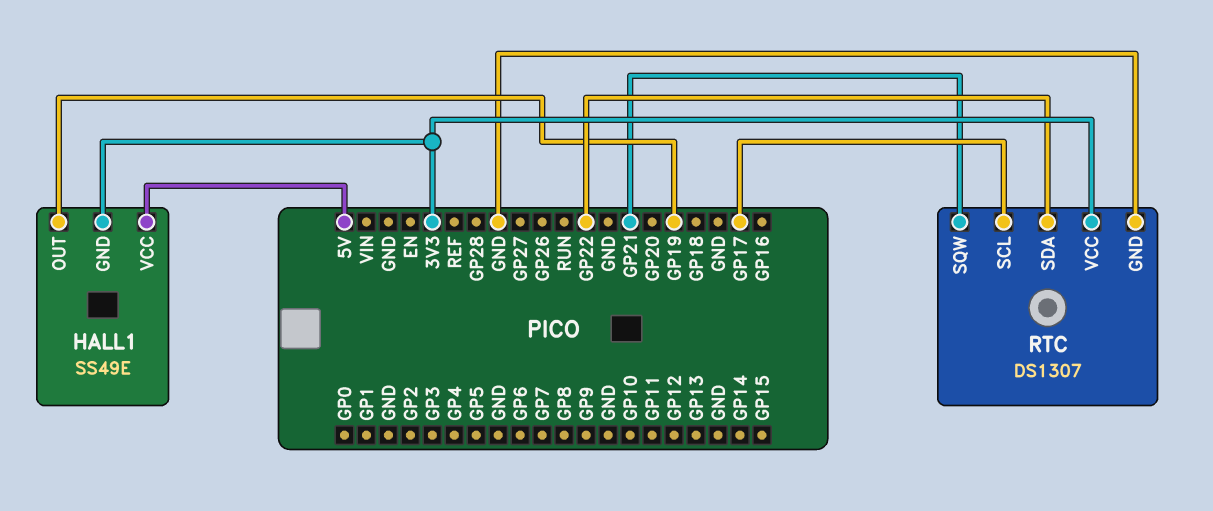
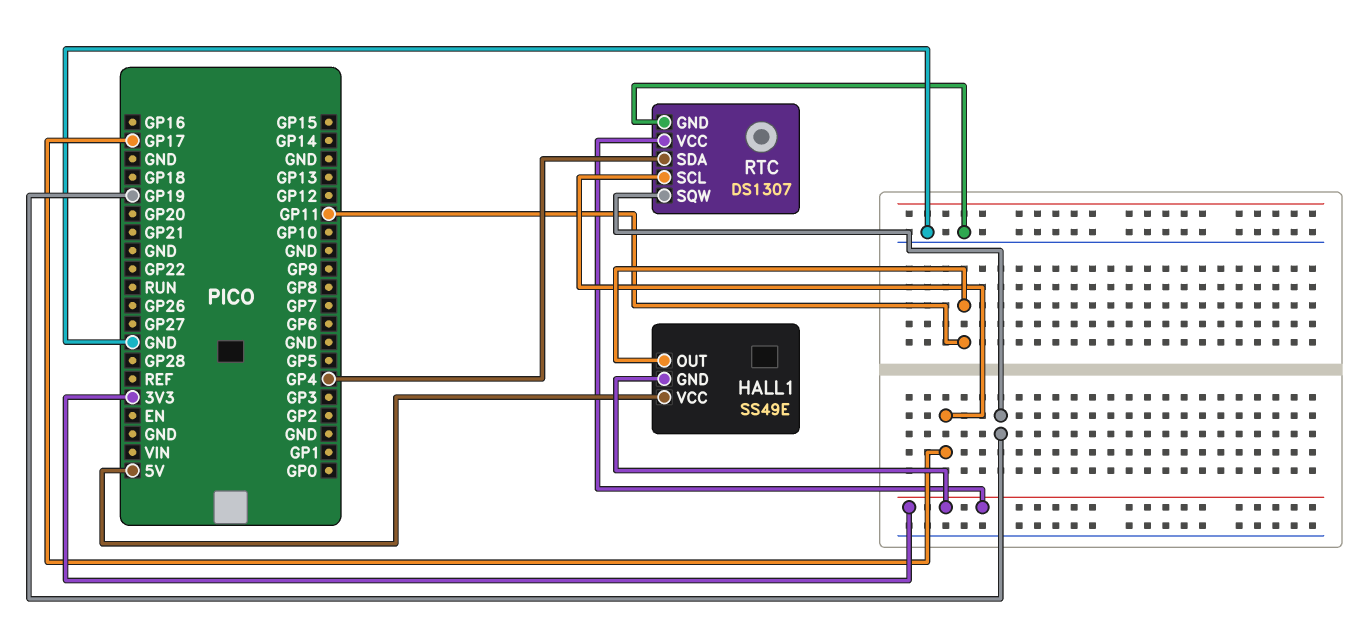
HALL1 pin OUT: GP19 -> GP11
RTC pin SDA: GP22 -> GP4
RTC pin SQW: GP21 -> GP19

